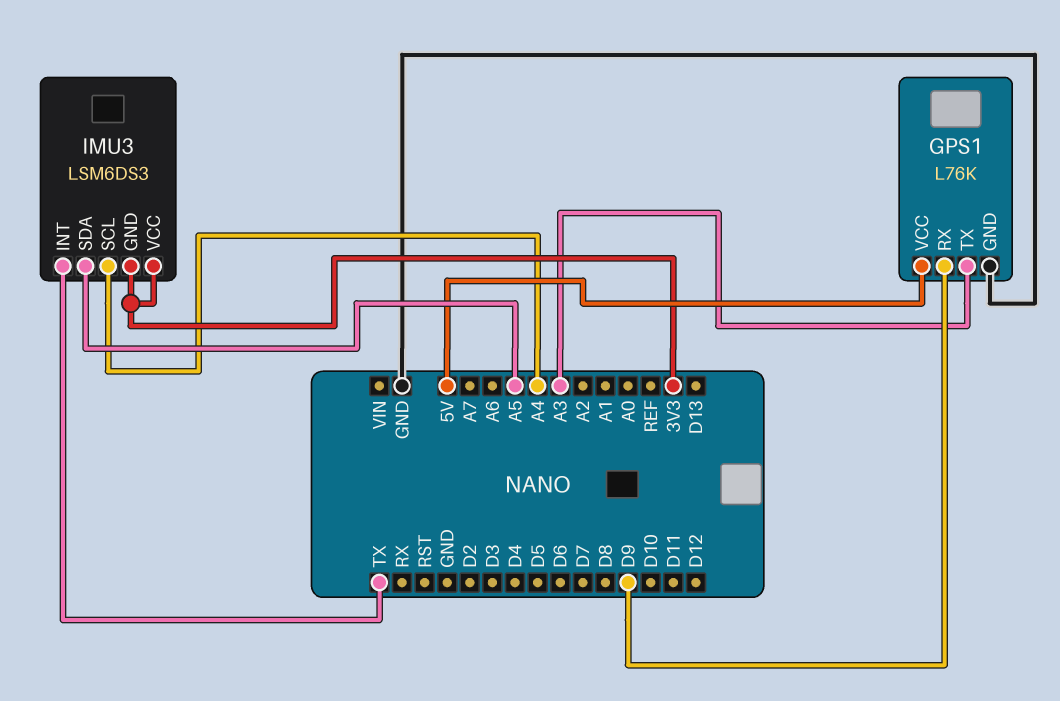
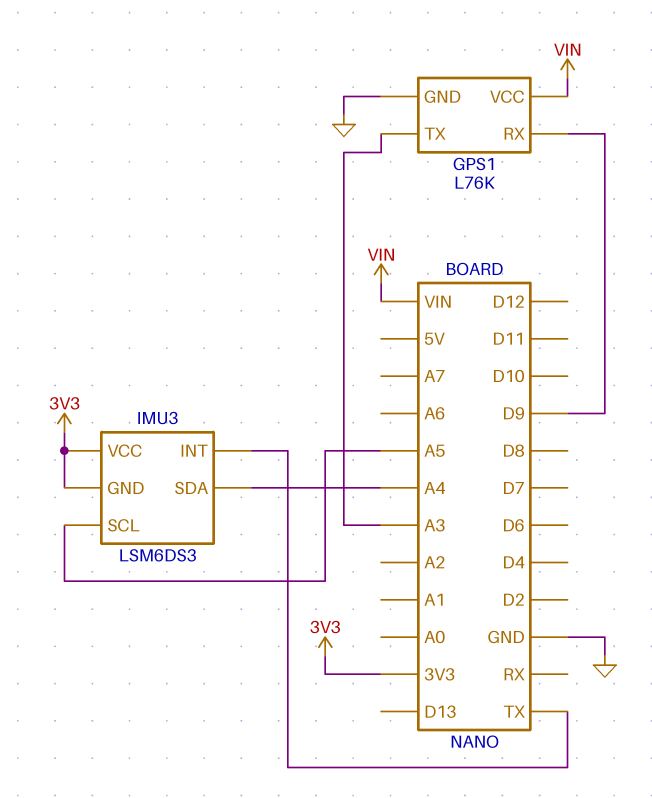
GPS1 pin VCC: 5V -> VIN
IMU3 pin SCL: A4 -> A5
IMU3 pin SDA: A5 -> A4

